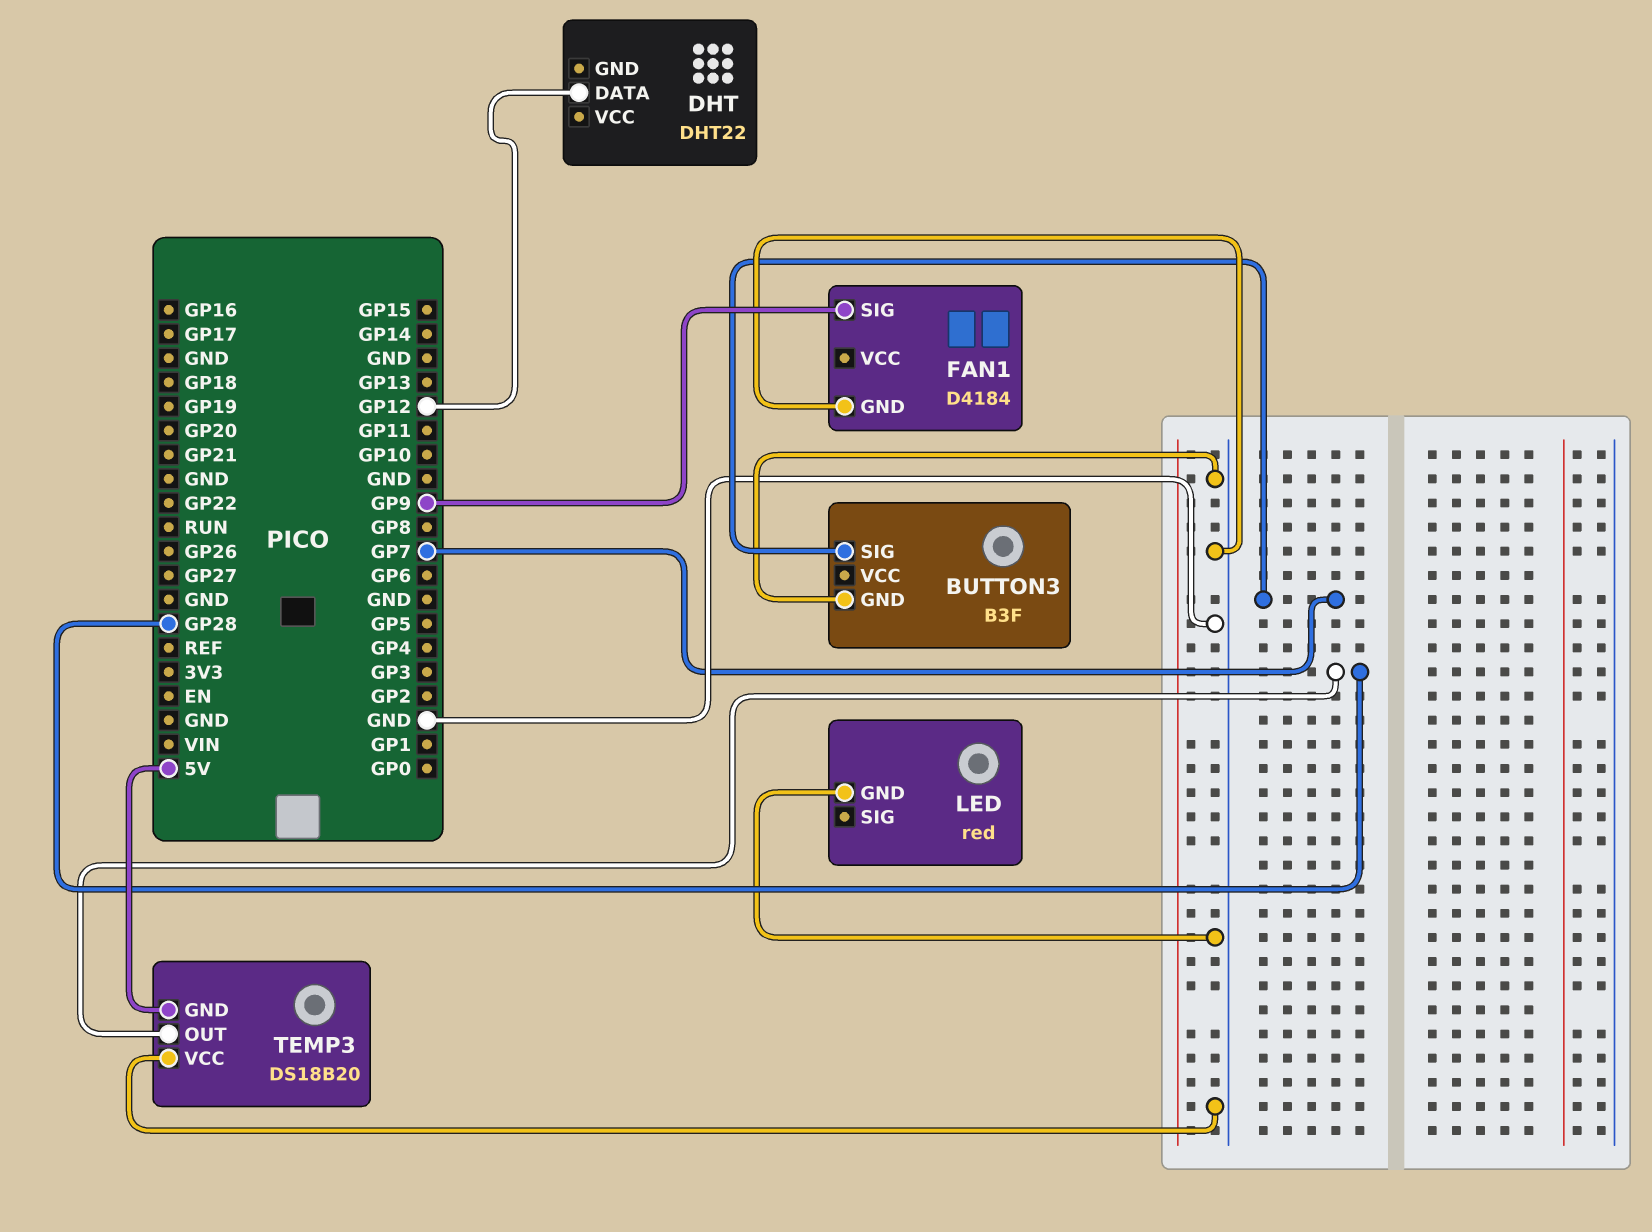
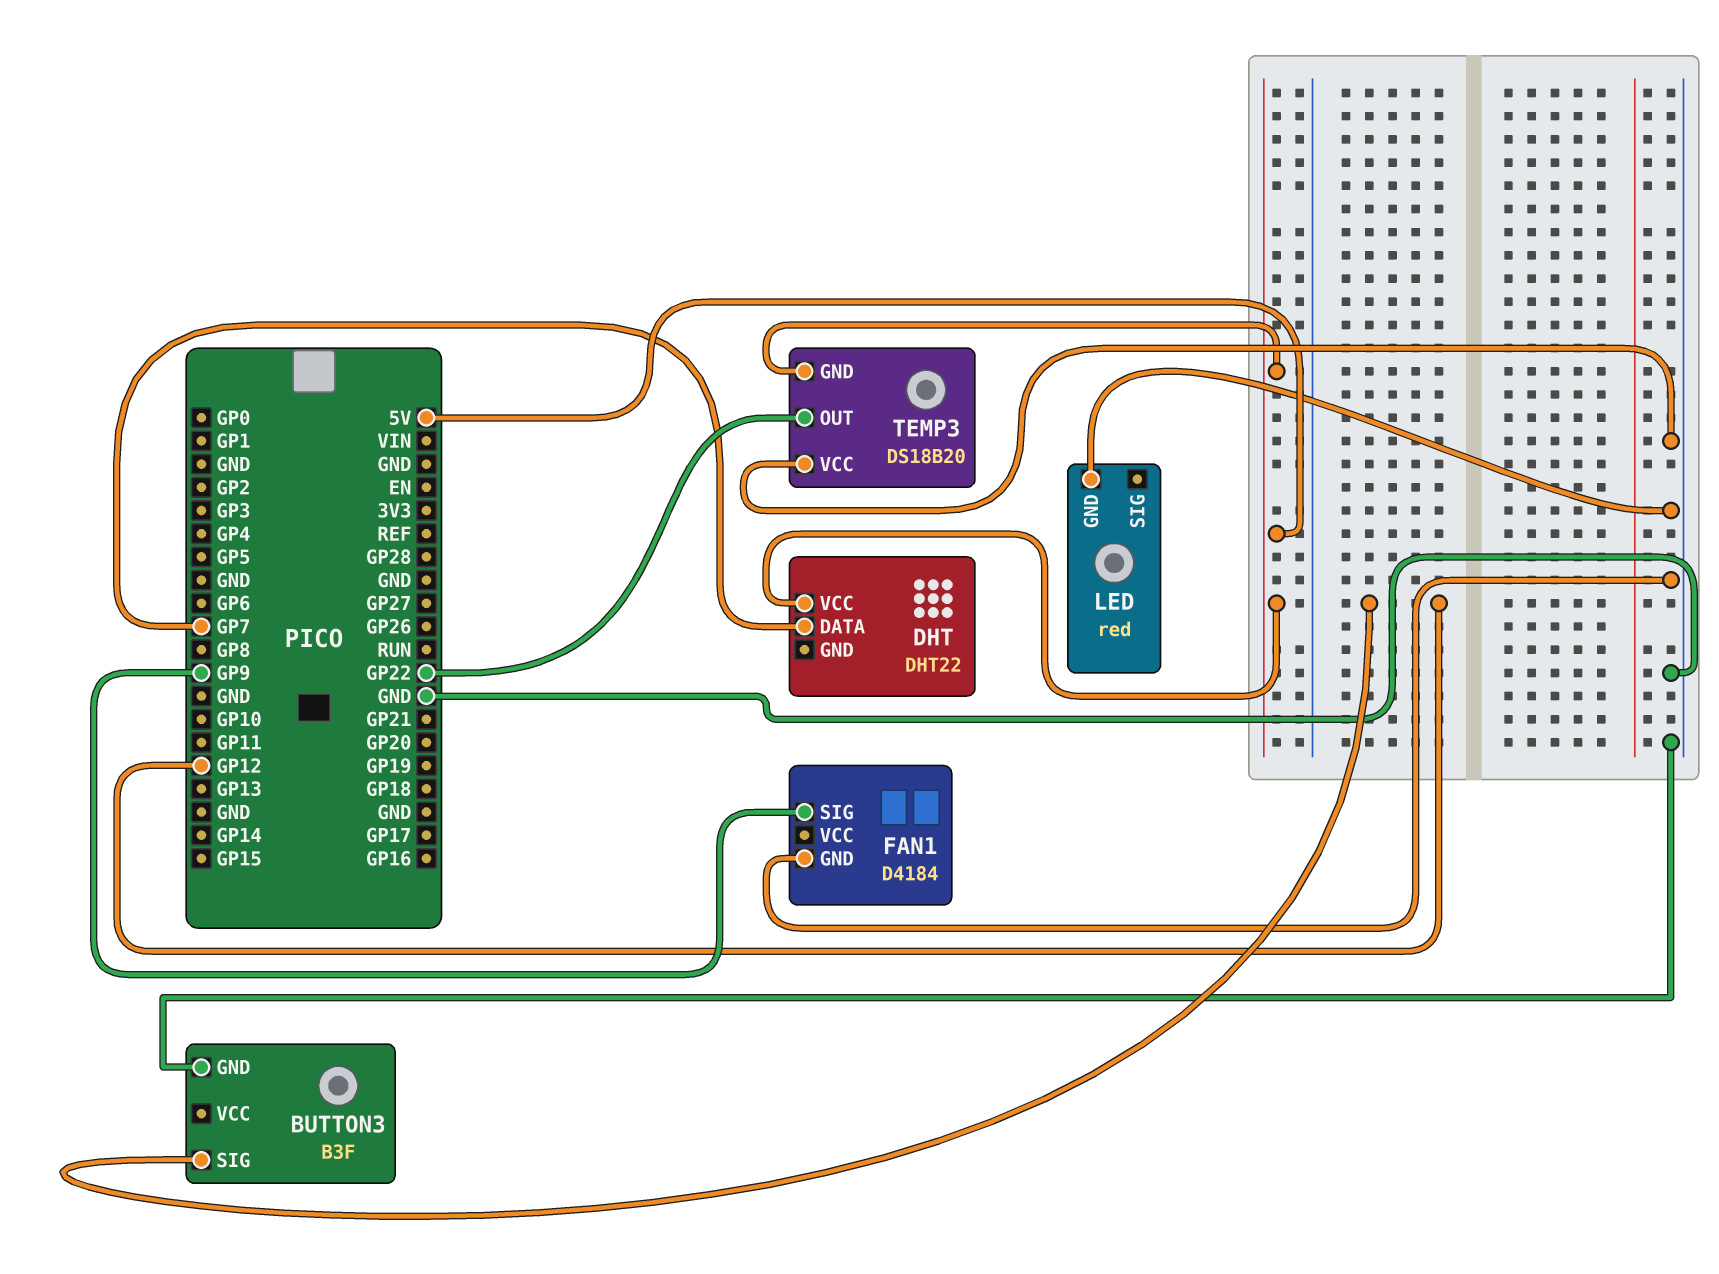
BUTTON3 pin SIG: GP7 -> GP12
DHT pin DATA: GP12 -> GP7
DHT pin VCC: none -> 5V
TEMP3 pin OUT: GP28 -> GP22

